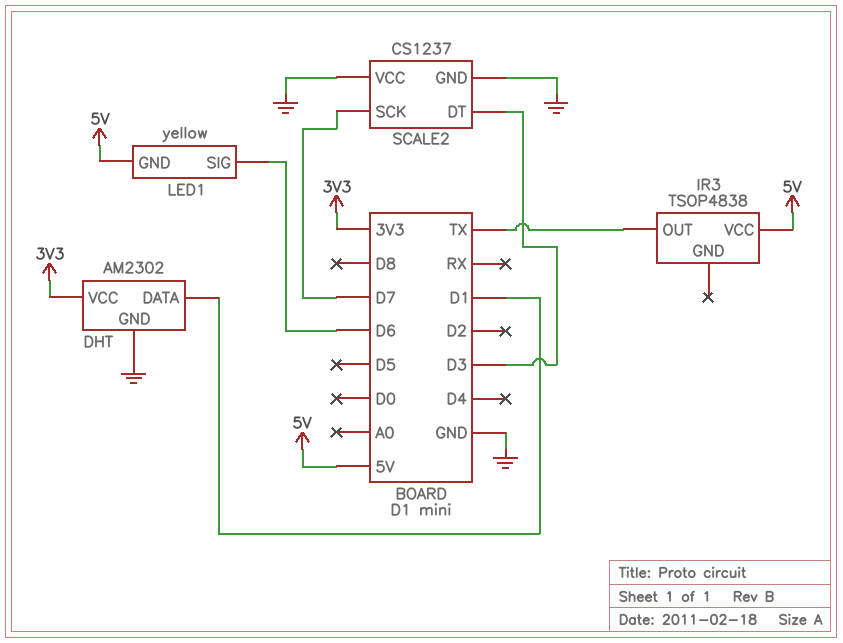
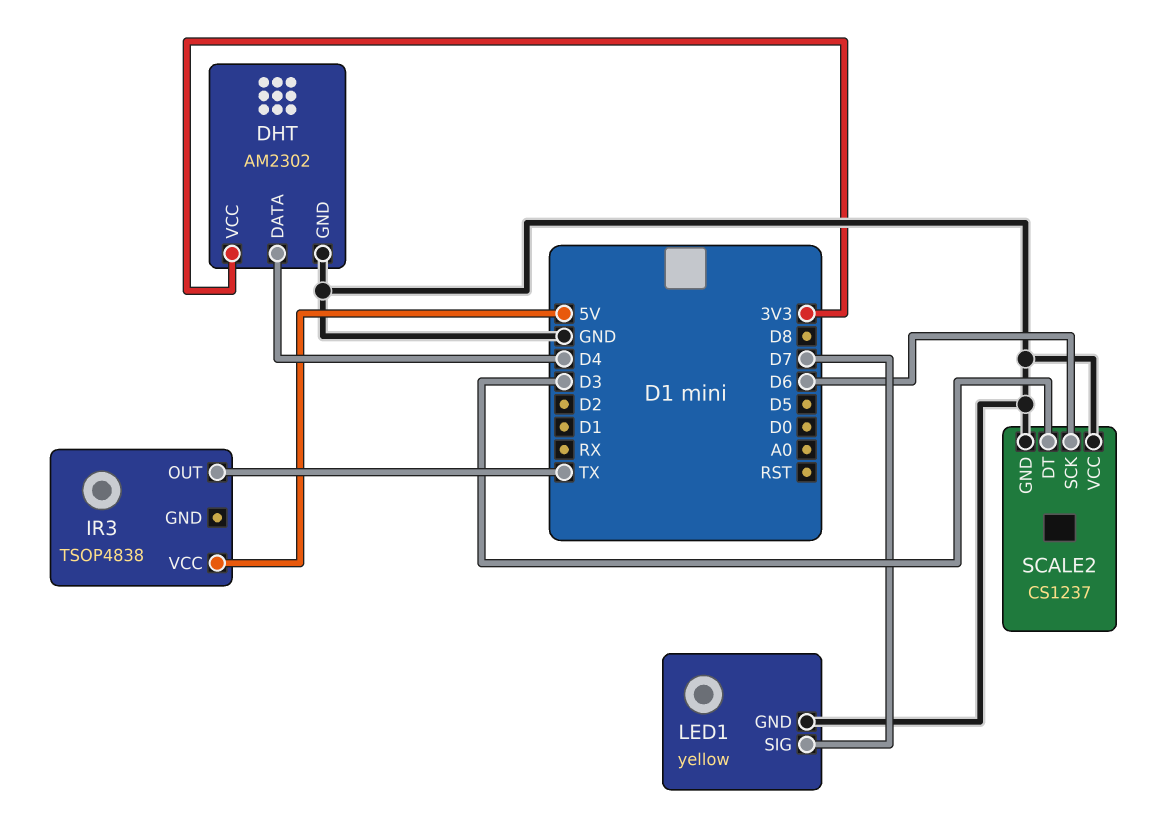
DHT pin DATA: D1 -> D4
LED1 pin GND: 5V -> GND
LED1 pin SIG: D6 -> D7
SCALE2 pin SCK: D7 -> D6

